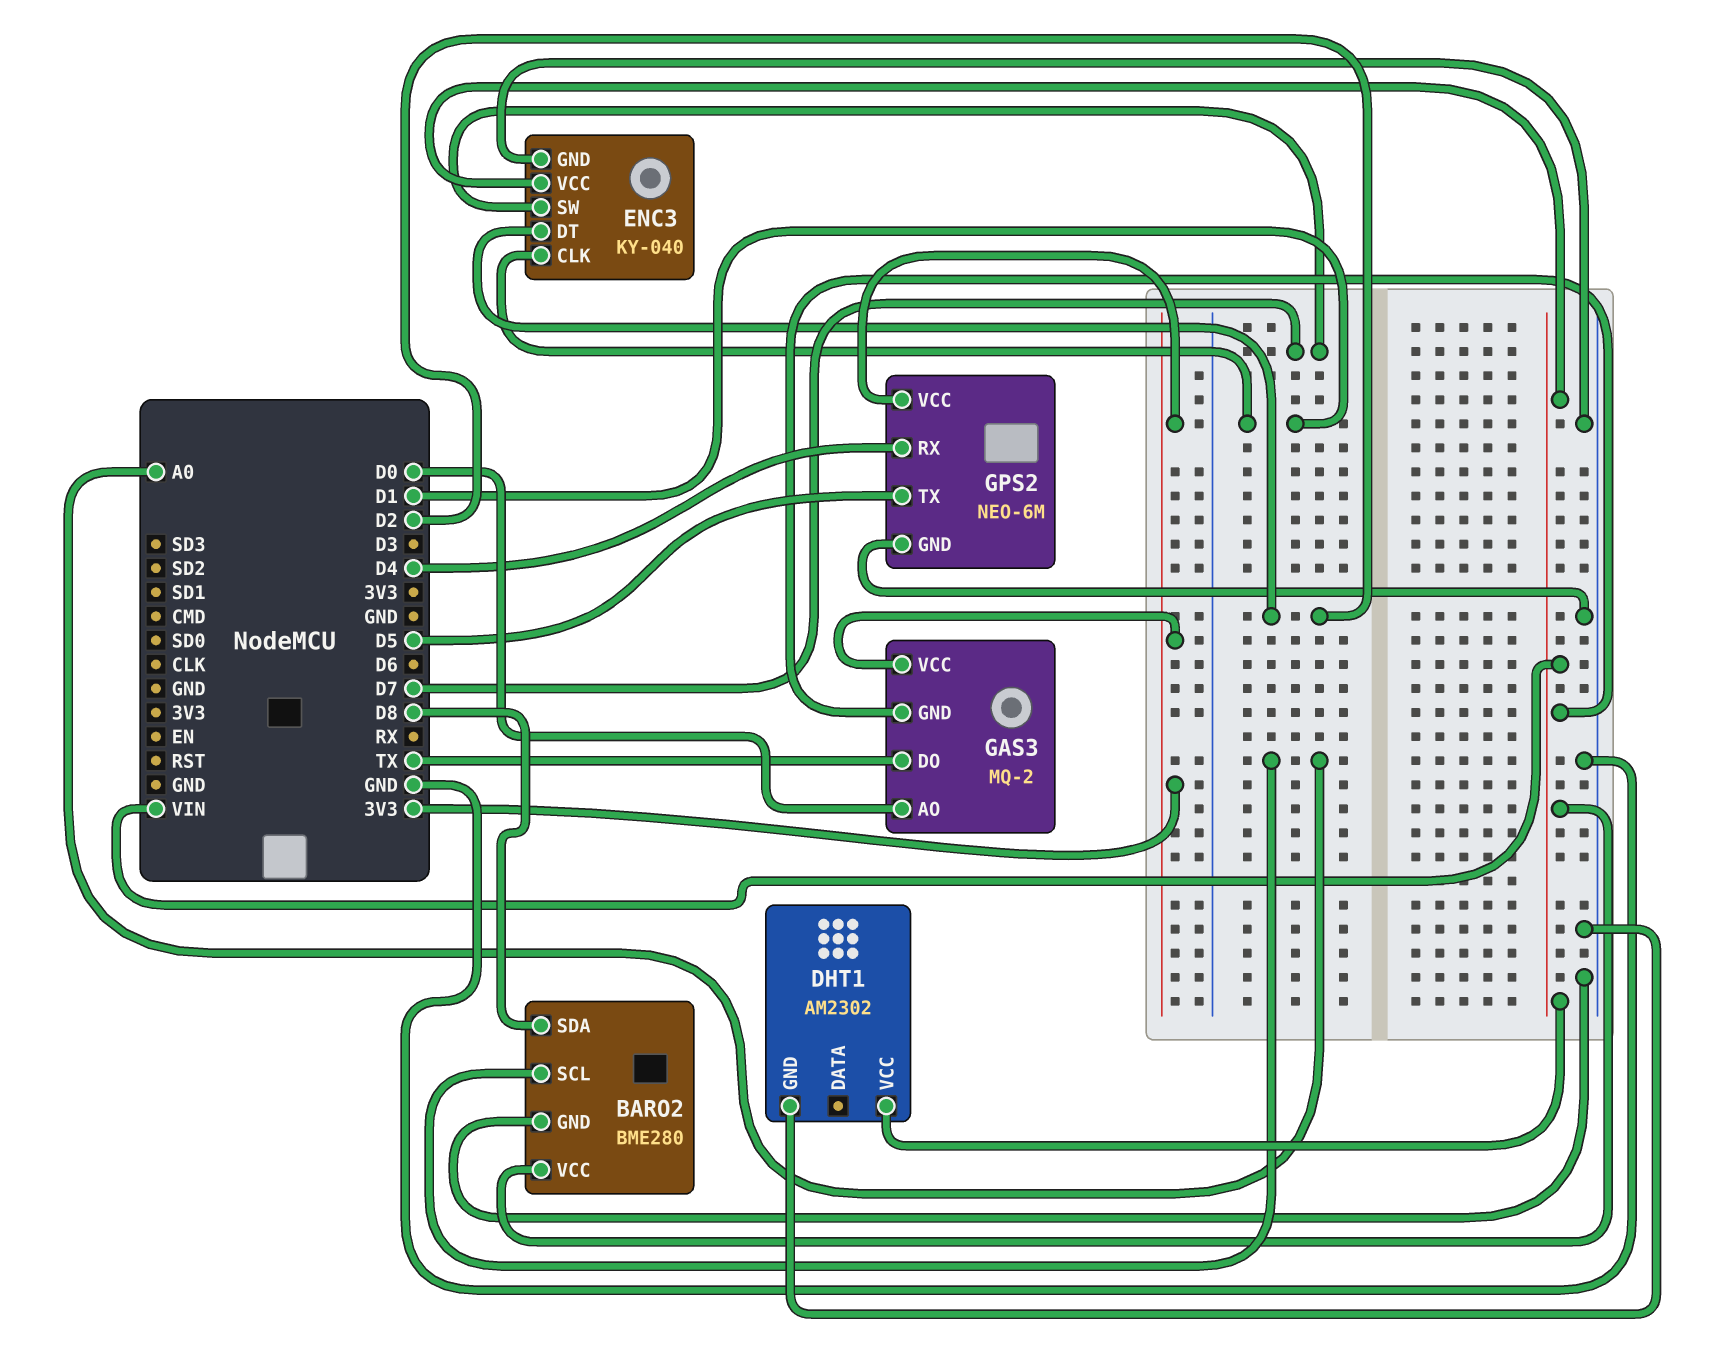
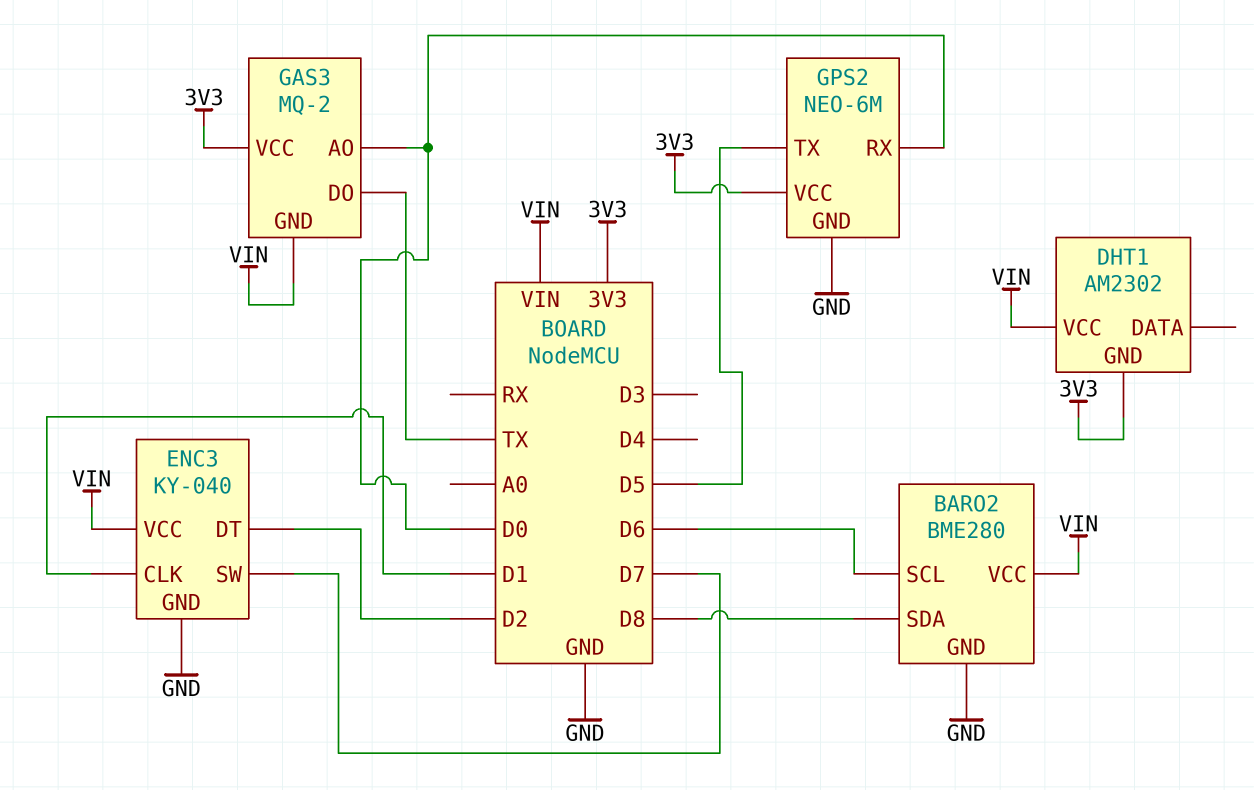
BARO2 pin SCL: A0 -> D6
DHT1 pin GND: GND -> 3V3
GPS2 pin RX: D4 -> D0

